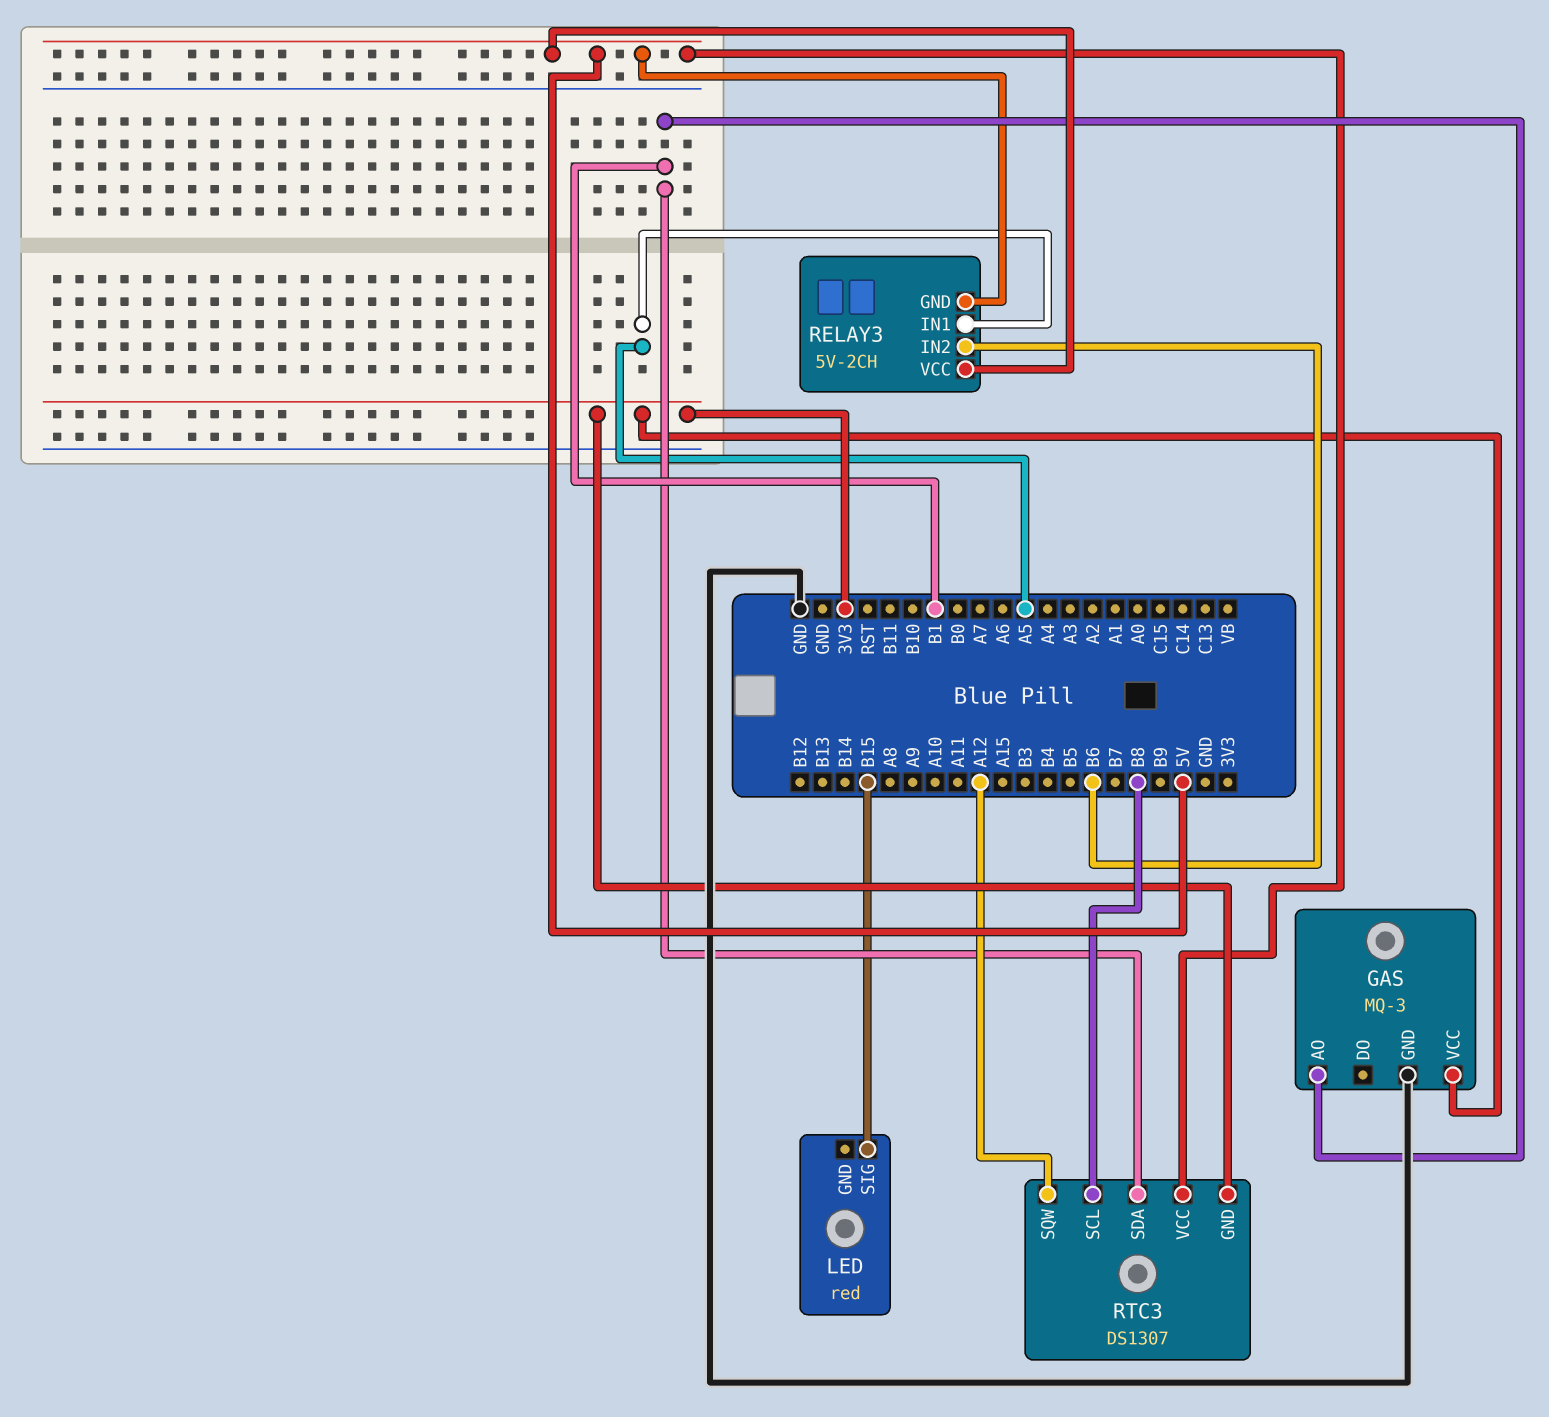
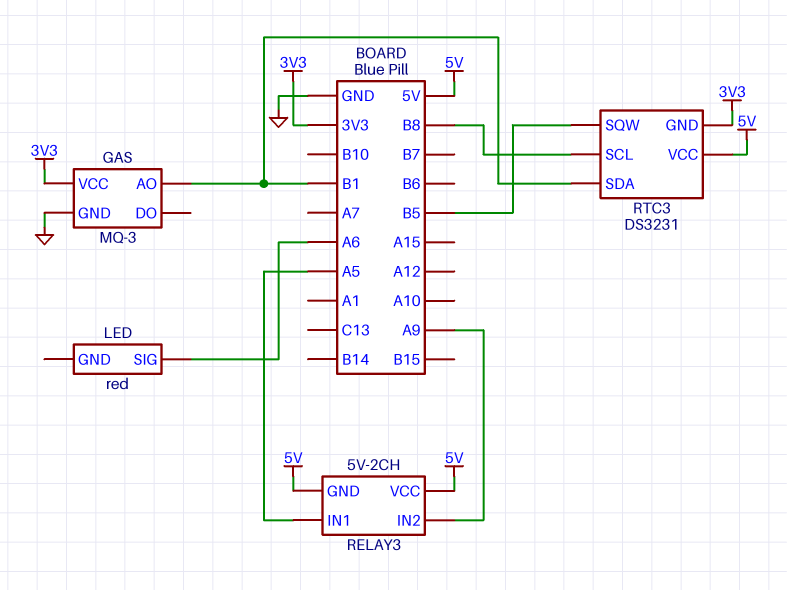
LED pin SIG: B15 -> A6
RELAY3 pin IN2: B6 -> A9
RTC3: DS1307 -> DS3231
RTC3 pin SQW: A12 -> B5

